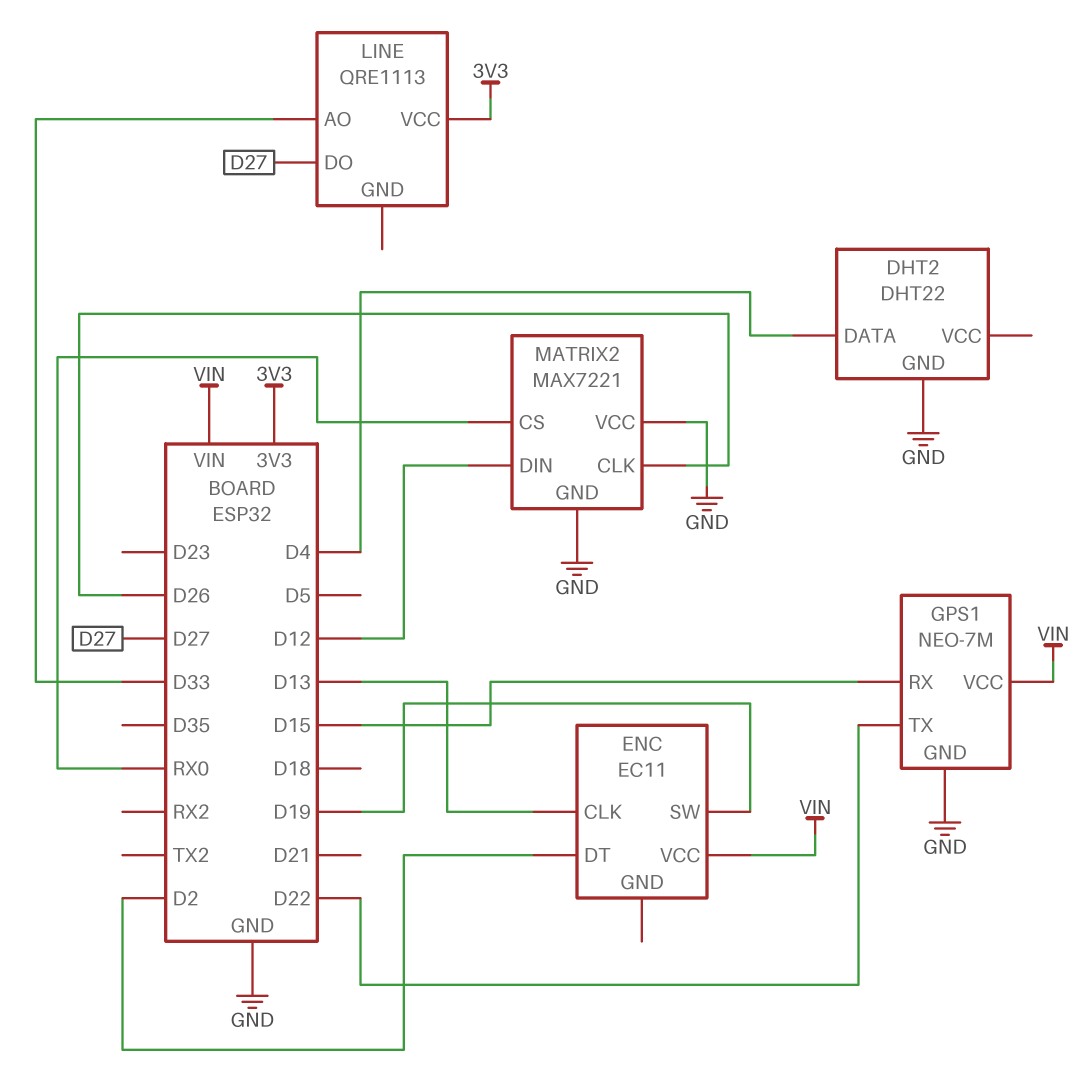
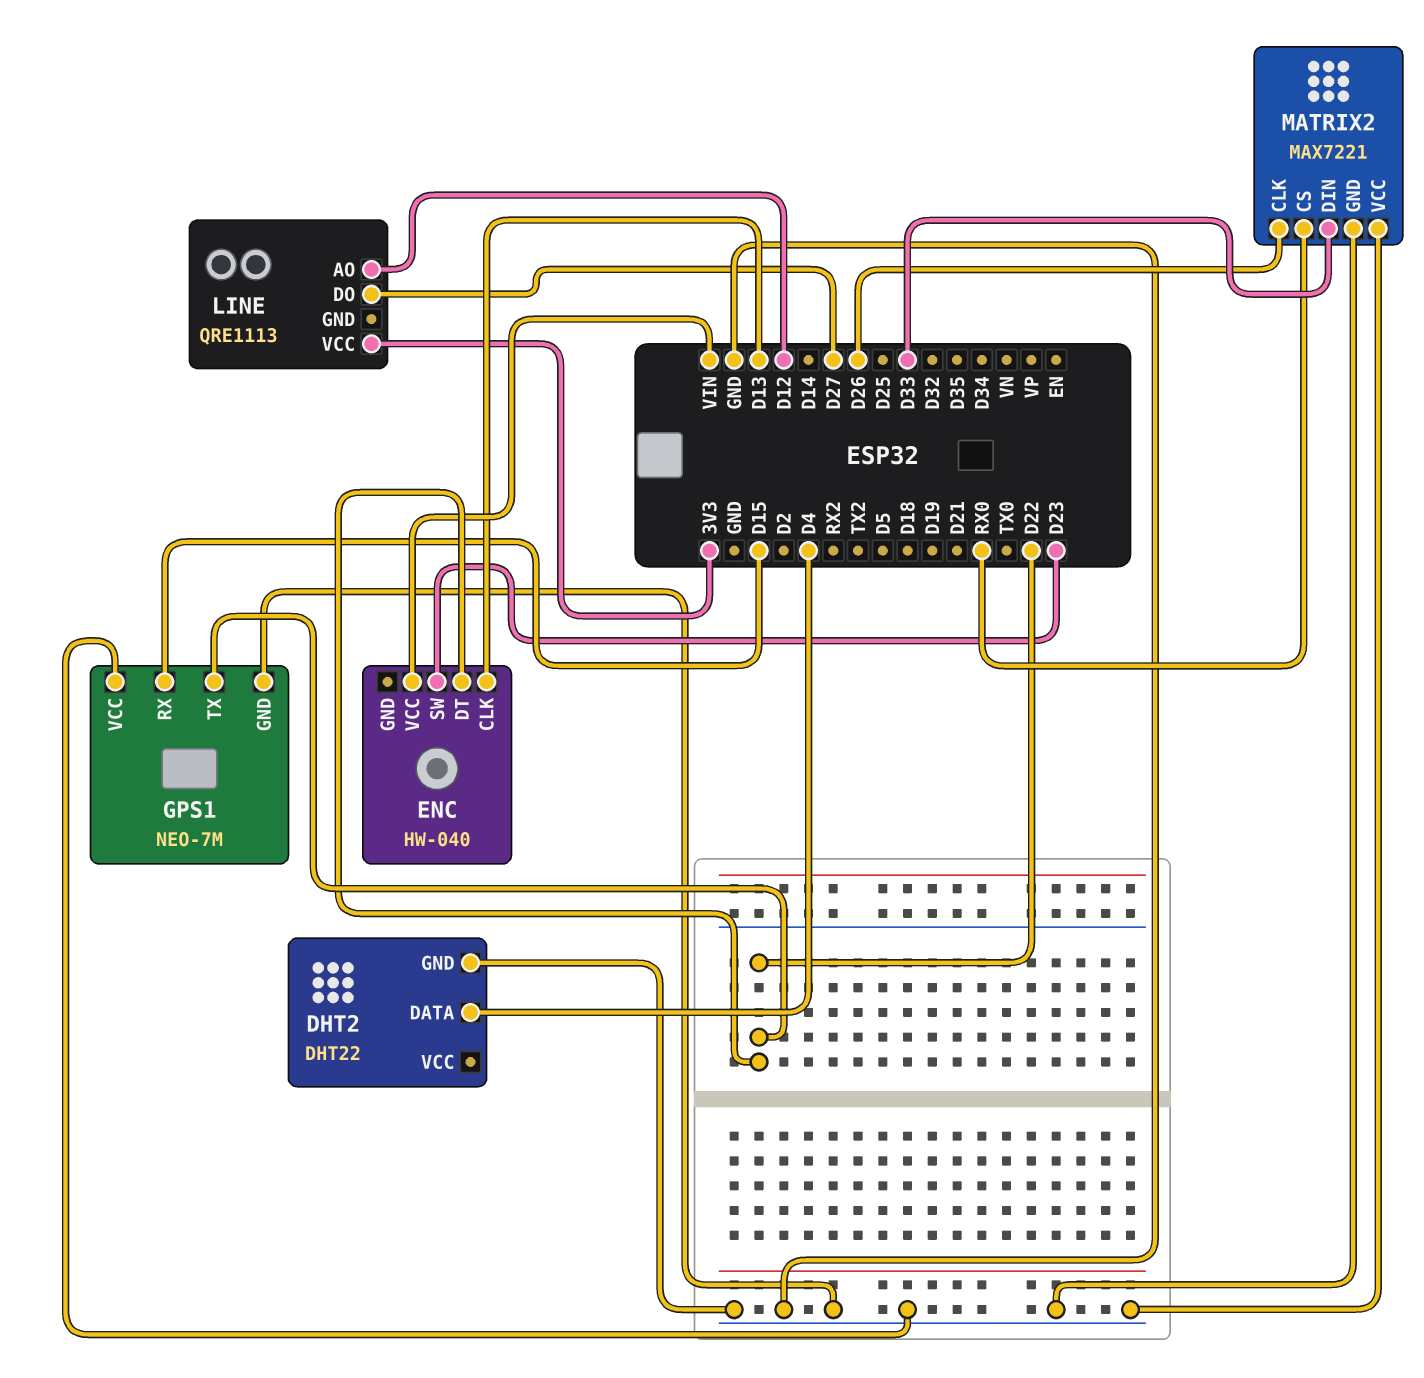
ENC: EC11 -> HW-040
ENC pin DT: D2 -> D22
ENC pin SW: D19 -> D23
GPS1 pin VCC: VIN -> GND
LINE pin AO: D33 -> D12
MATRIX2 pin DIN: D12 -> D33

